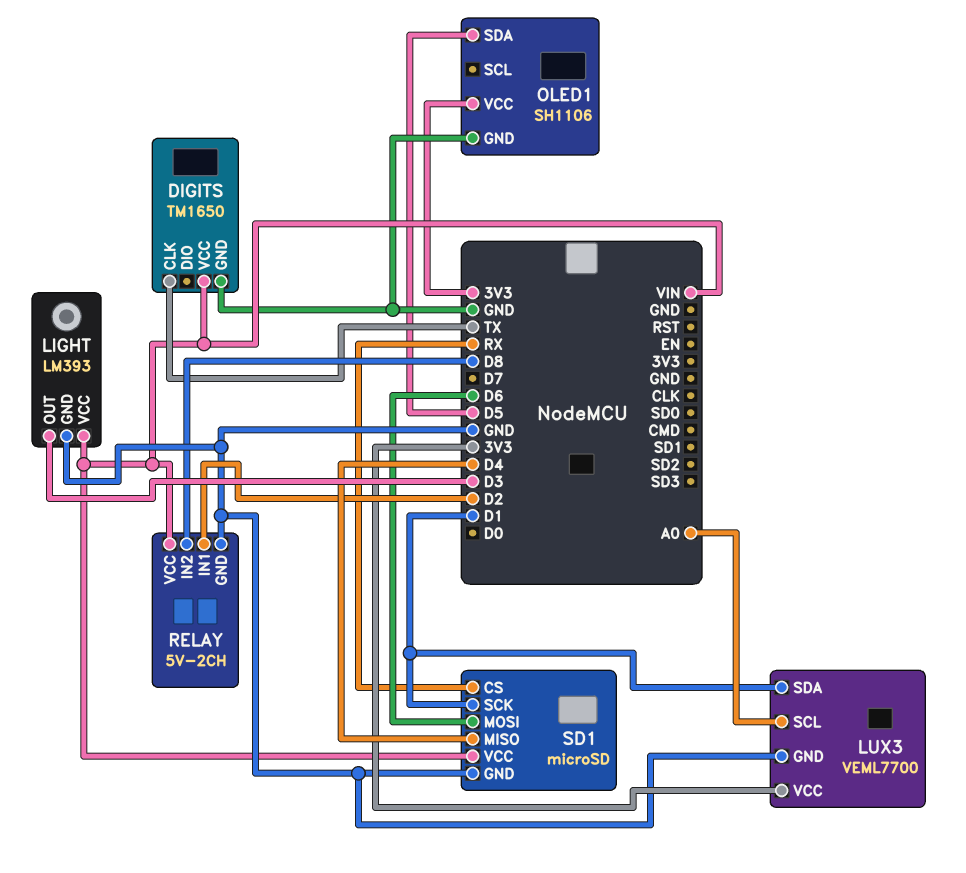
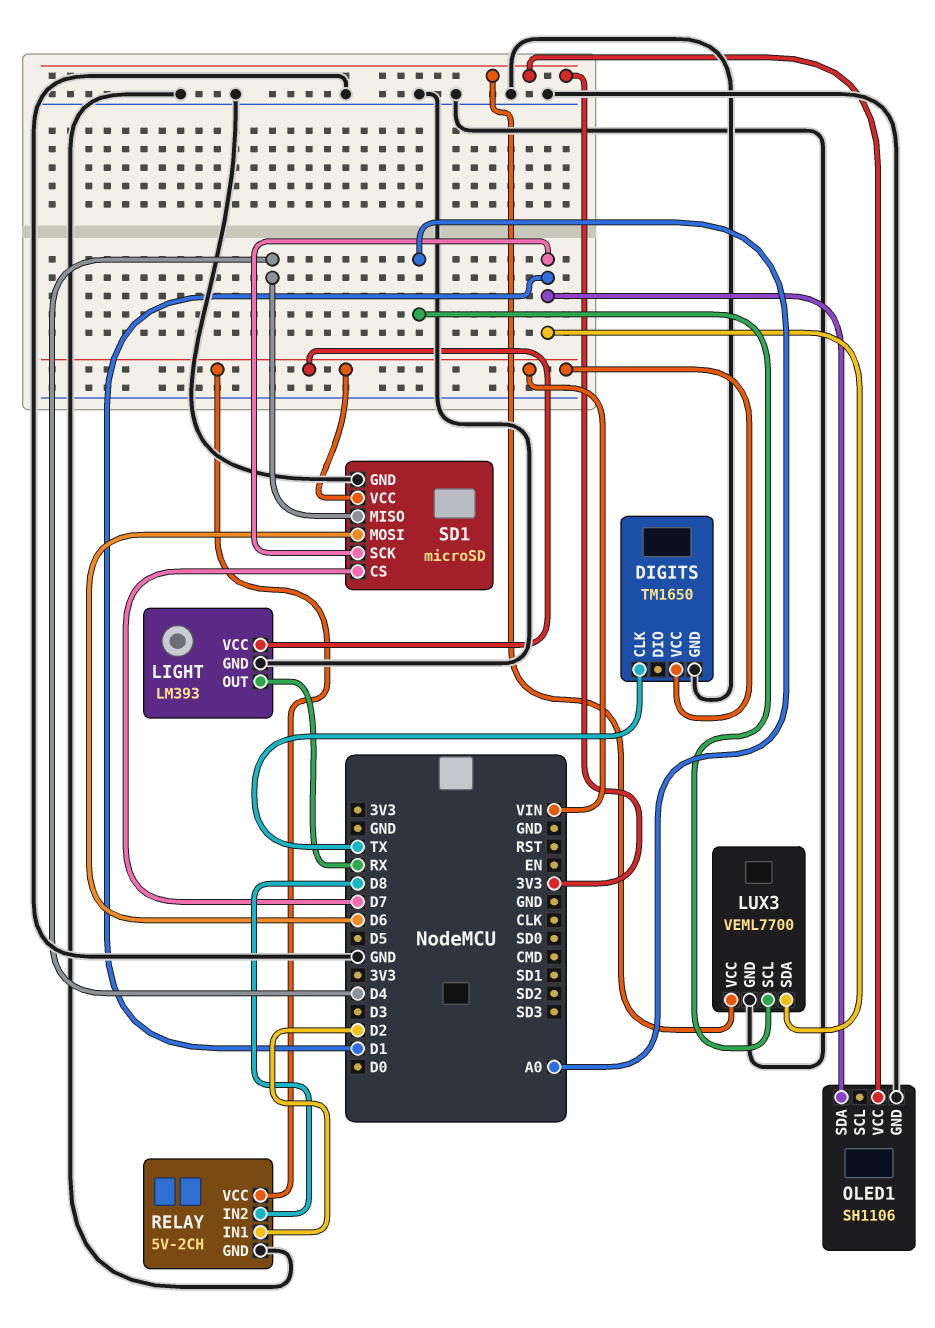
LIGHT pin OUT: D3 -> RX
OLED1 pin SDA: D5 -> D1
SD1 pin CS: RX -> D7

